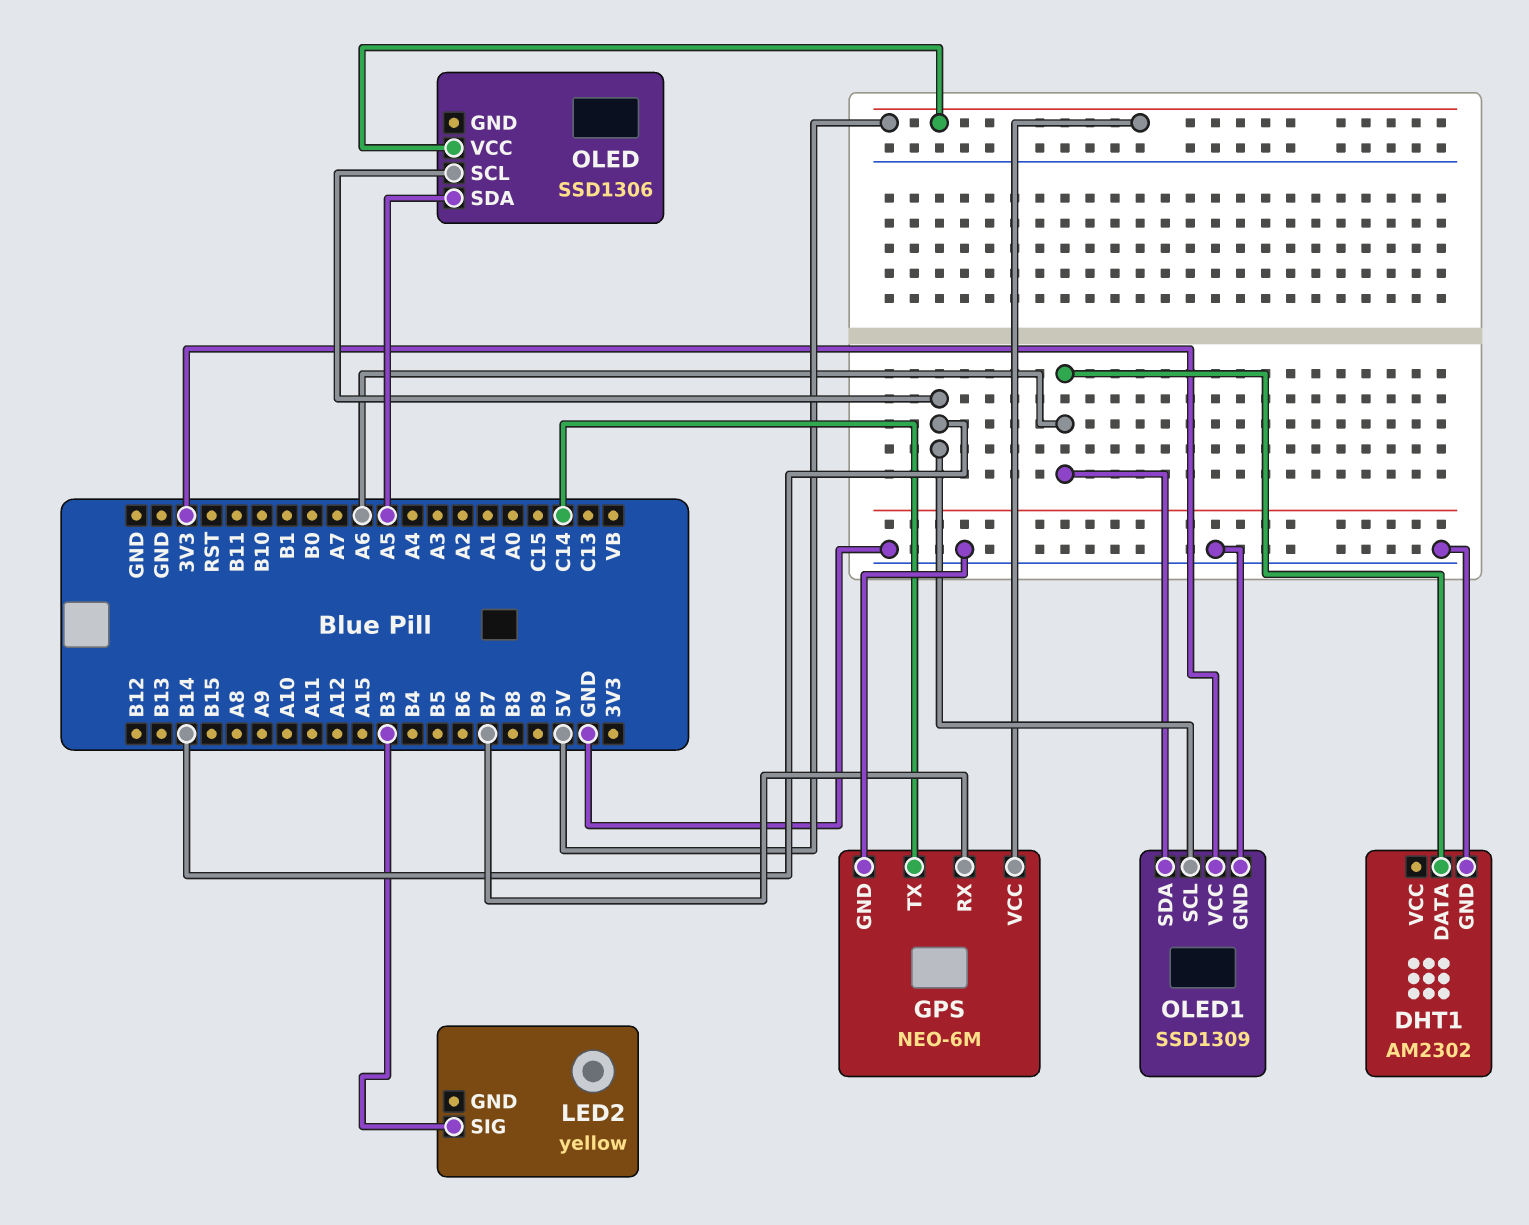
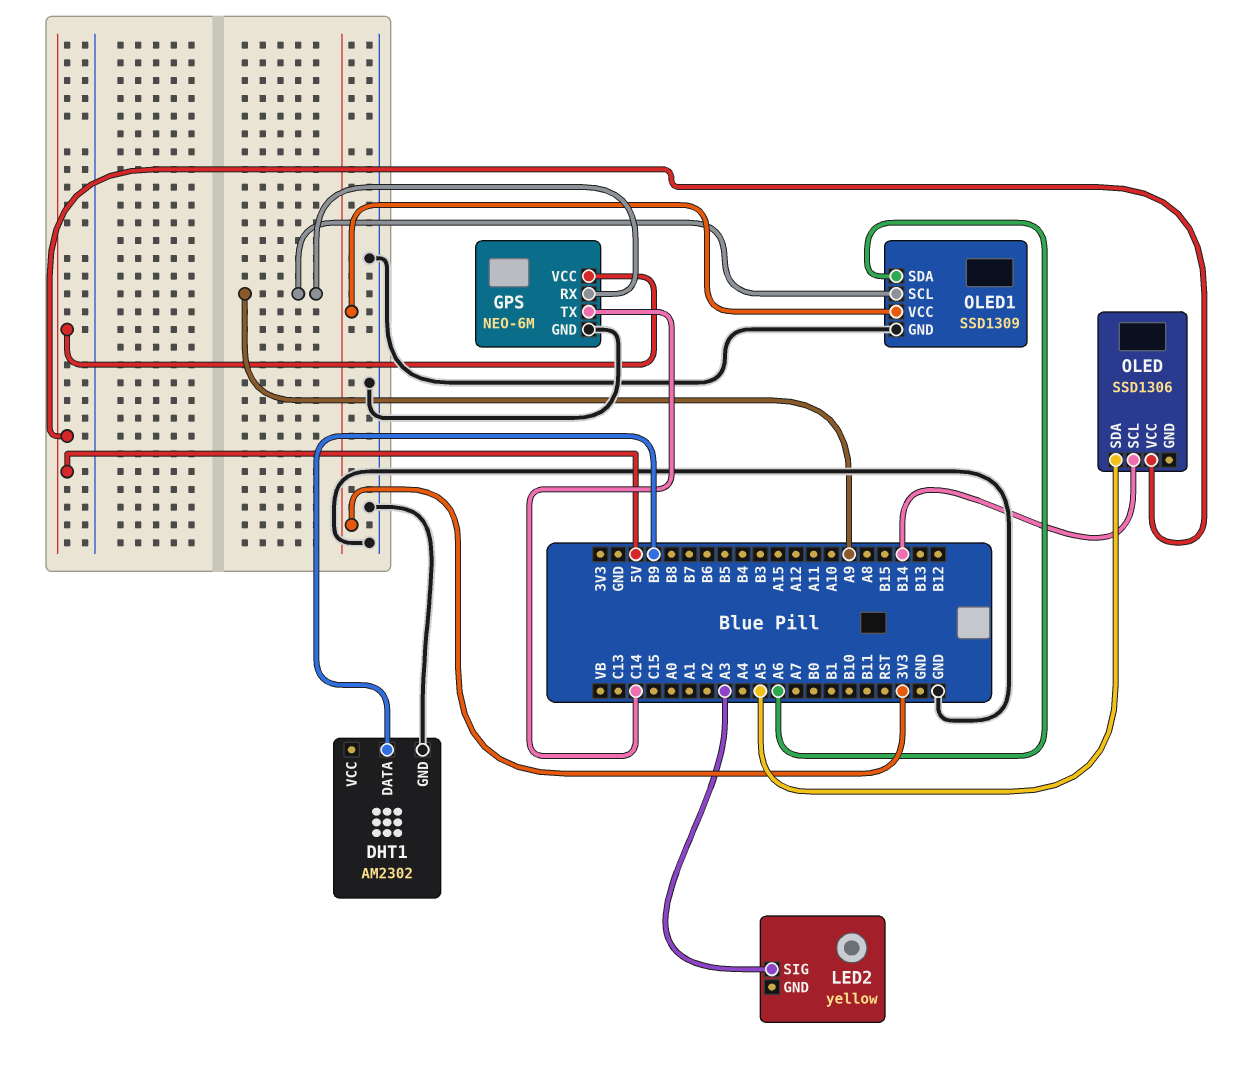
DHT1 pin DATA: A6 -> B9
GPS pin RX: B7 -> A9
LED2 pin SIG: B3 -> A3
OLED1 pin SCL: B14 -> A9

